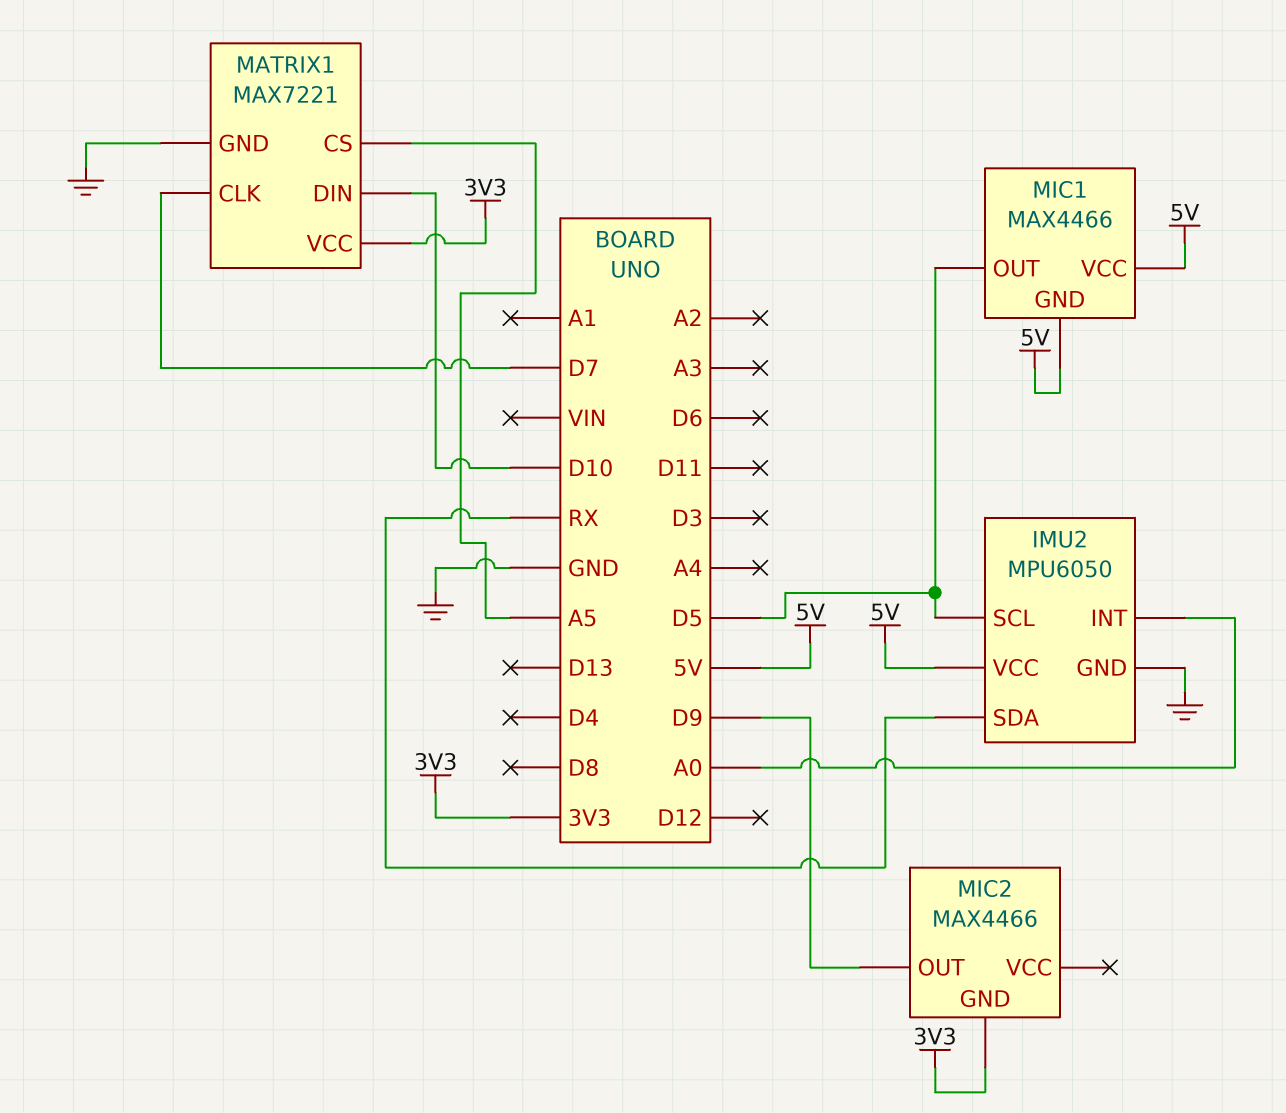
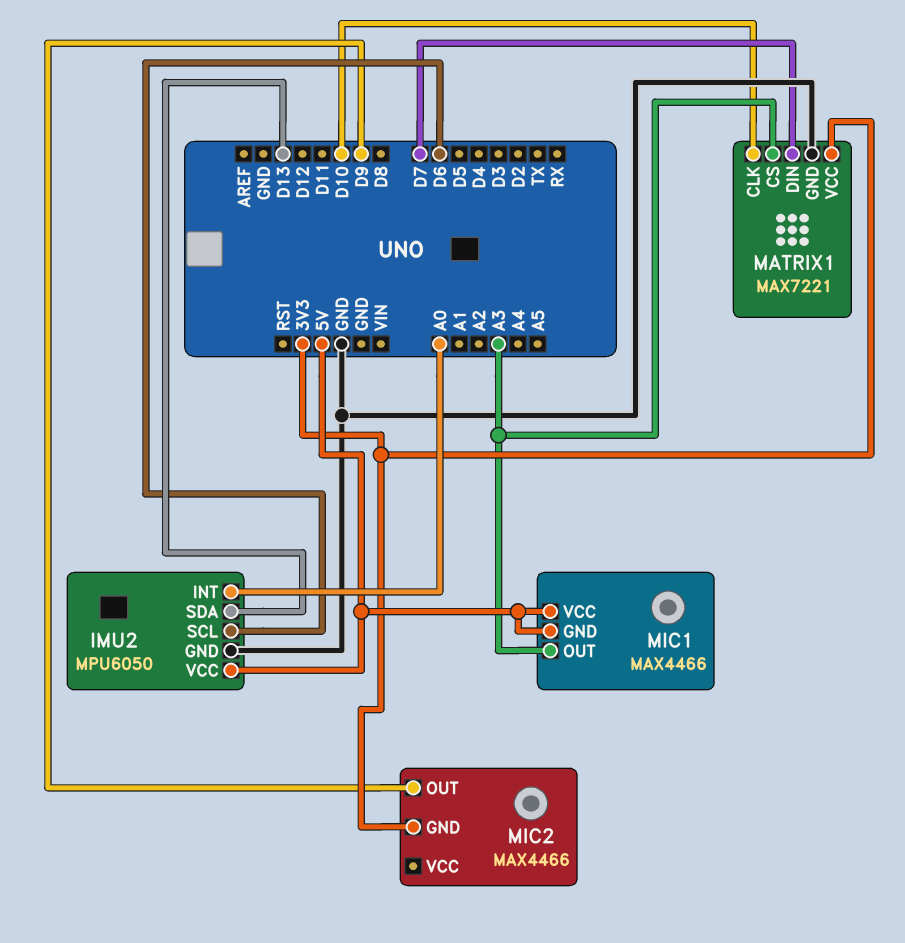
IMU2 pin SCL: D5 -> D6
IMU2 pin SDA: RX -> D13
MATRIX1 pin CLK: D7 -> D10
MATRIX1 pin CS: A5 -> A3
MATRIX1 pin DIN: D10 -> D7
MIC1 pin OUT: D5 -> A3

